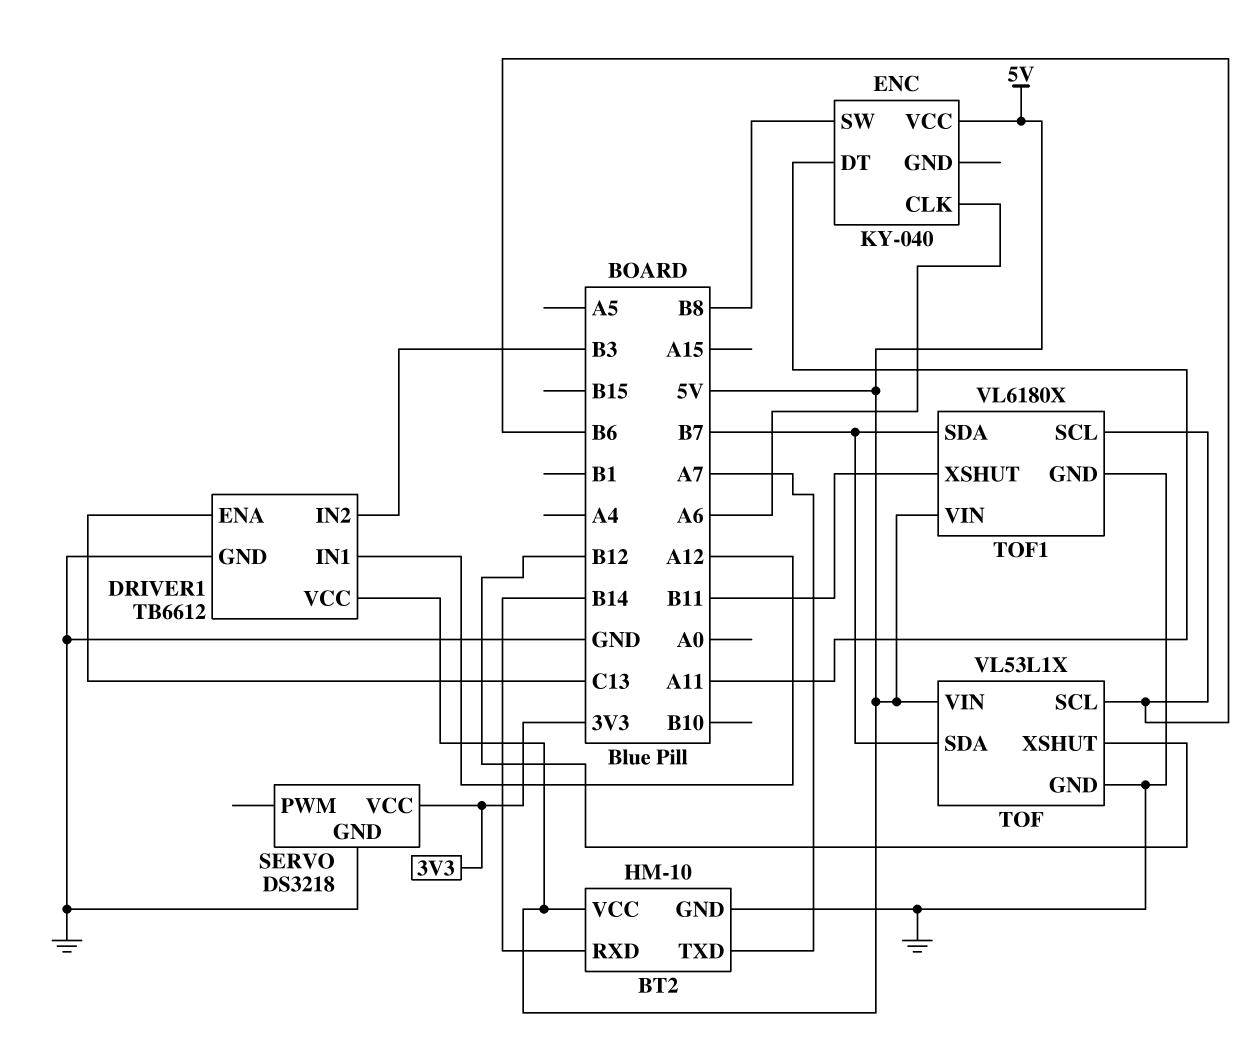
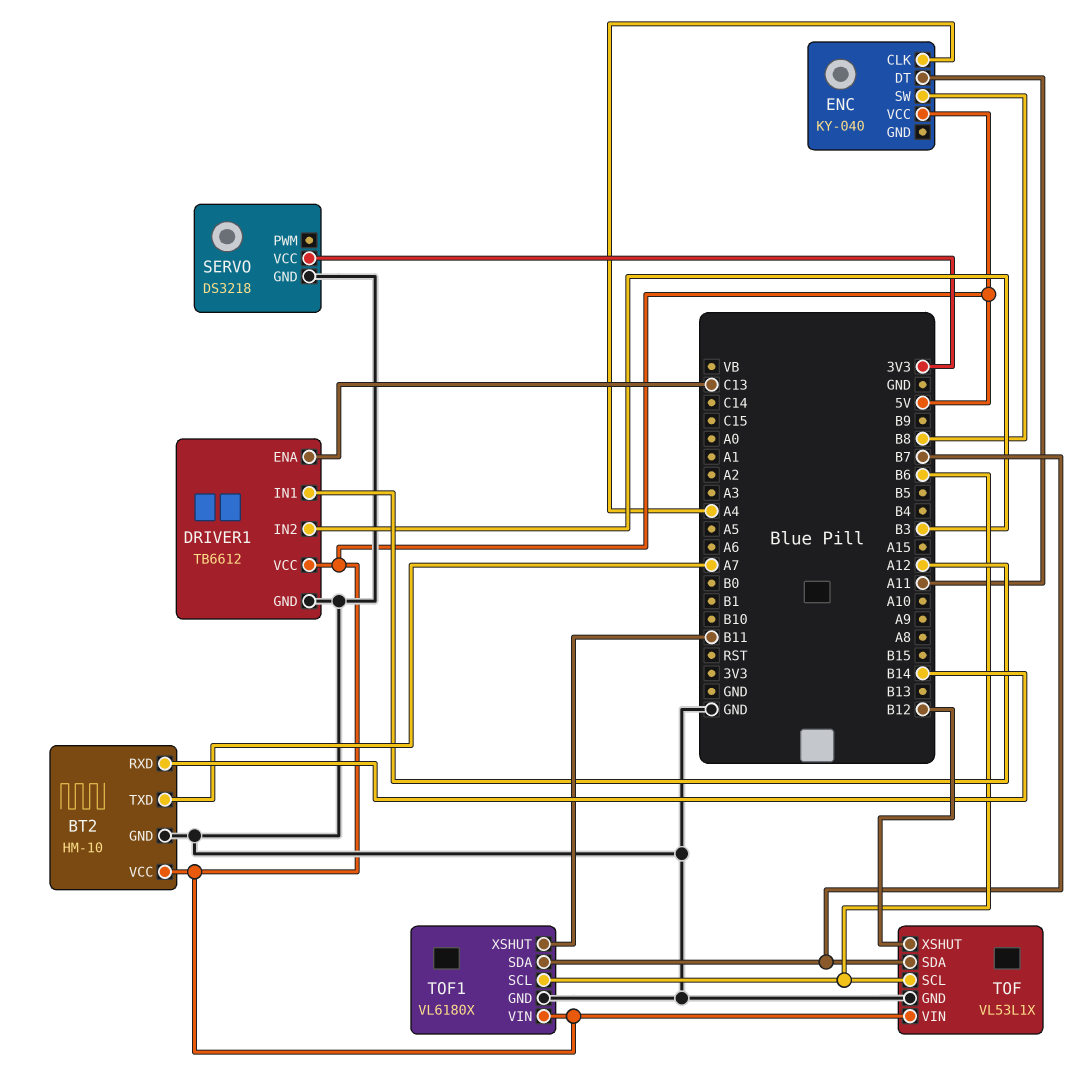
ENC pin CLK: A6 -> A4

